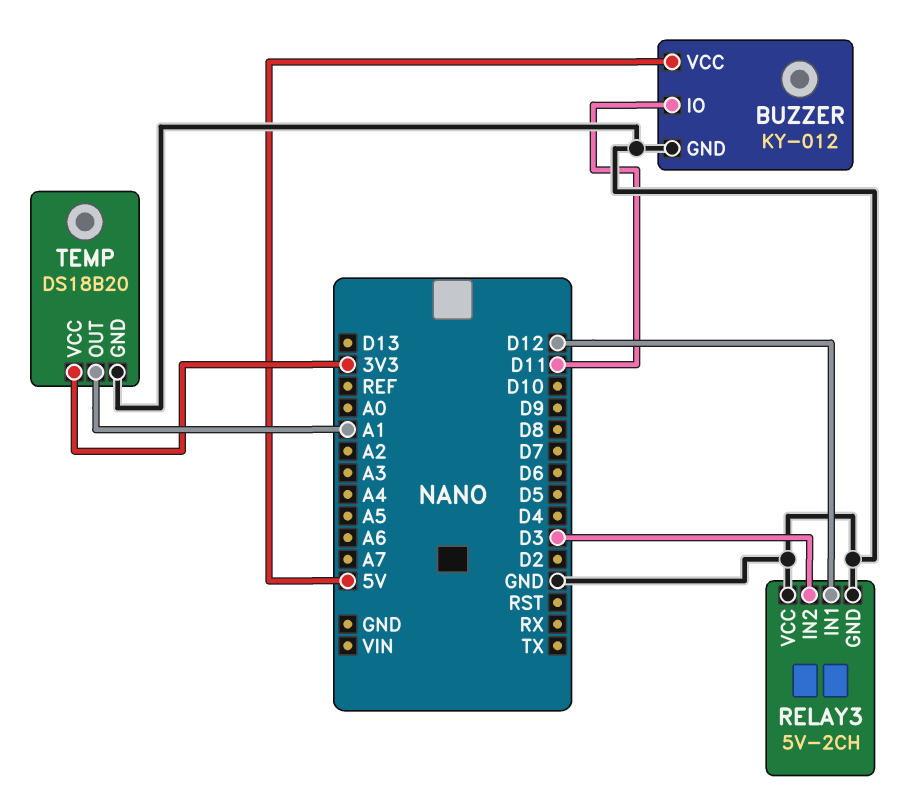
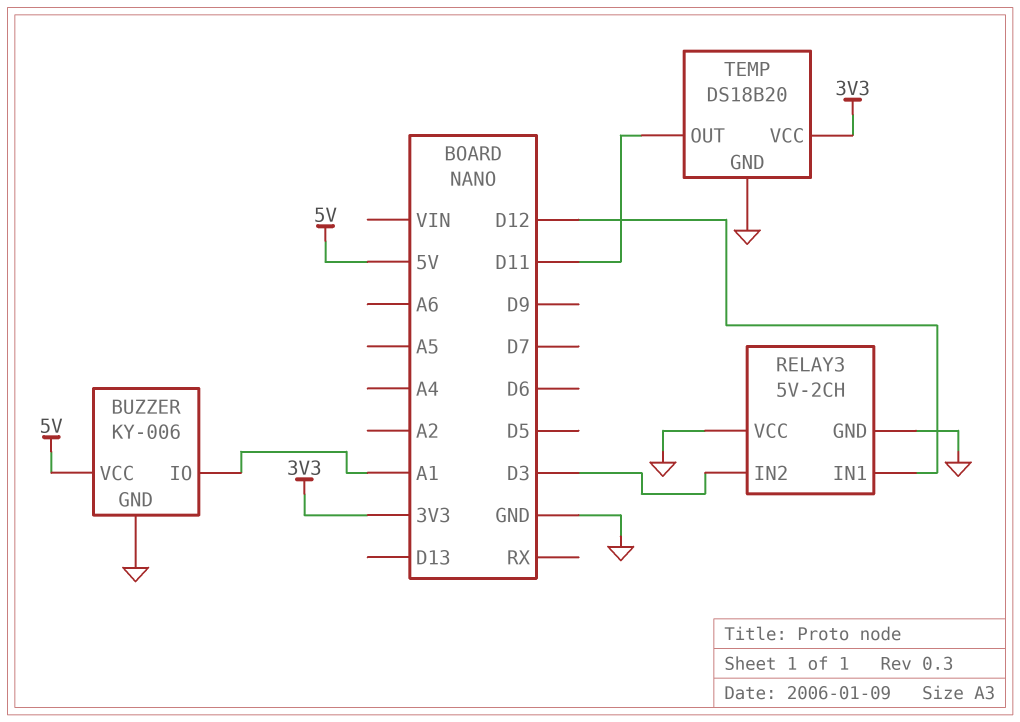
BUZZER: KY-012 -> KY-006
BUZZER pin IO: D11 -> A1
TEMP pin OUT: A1 -> D11

